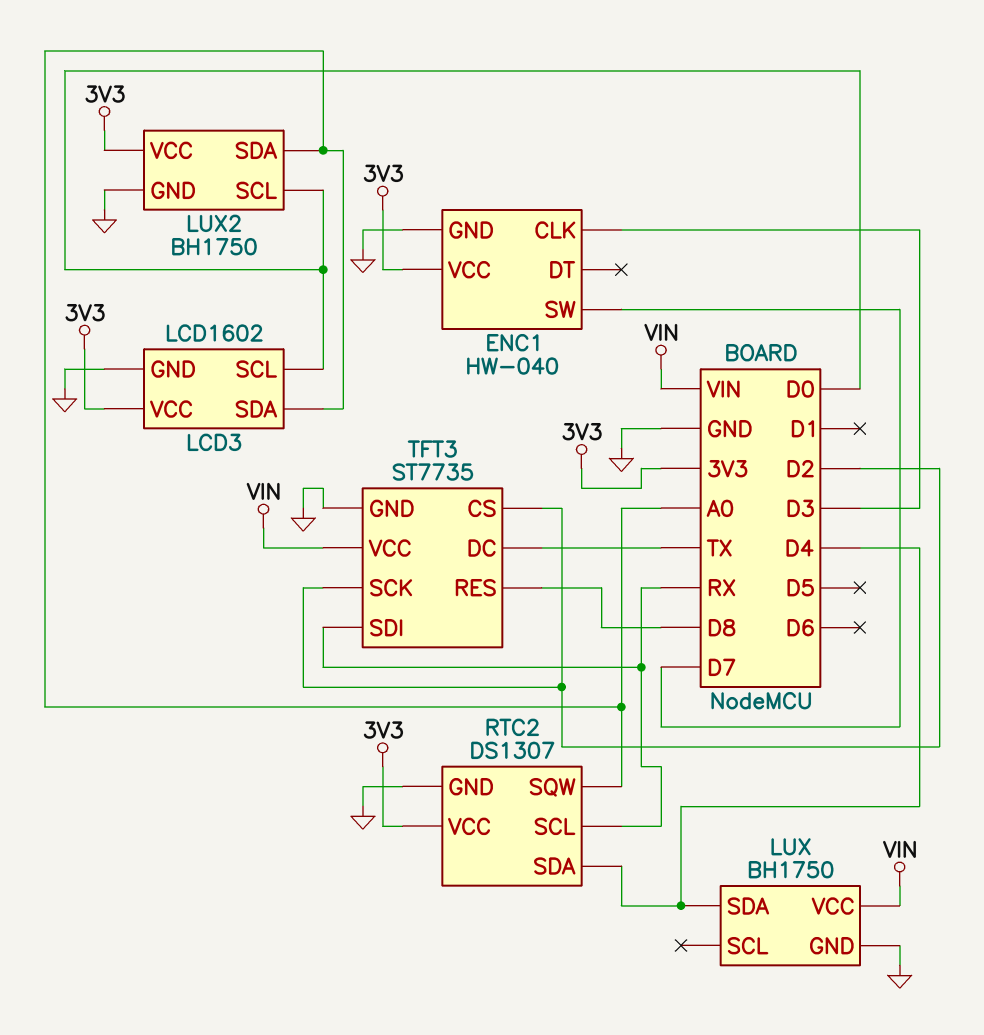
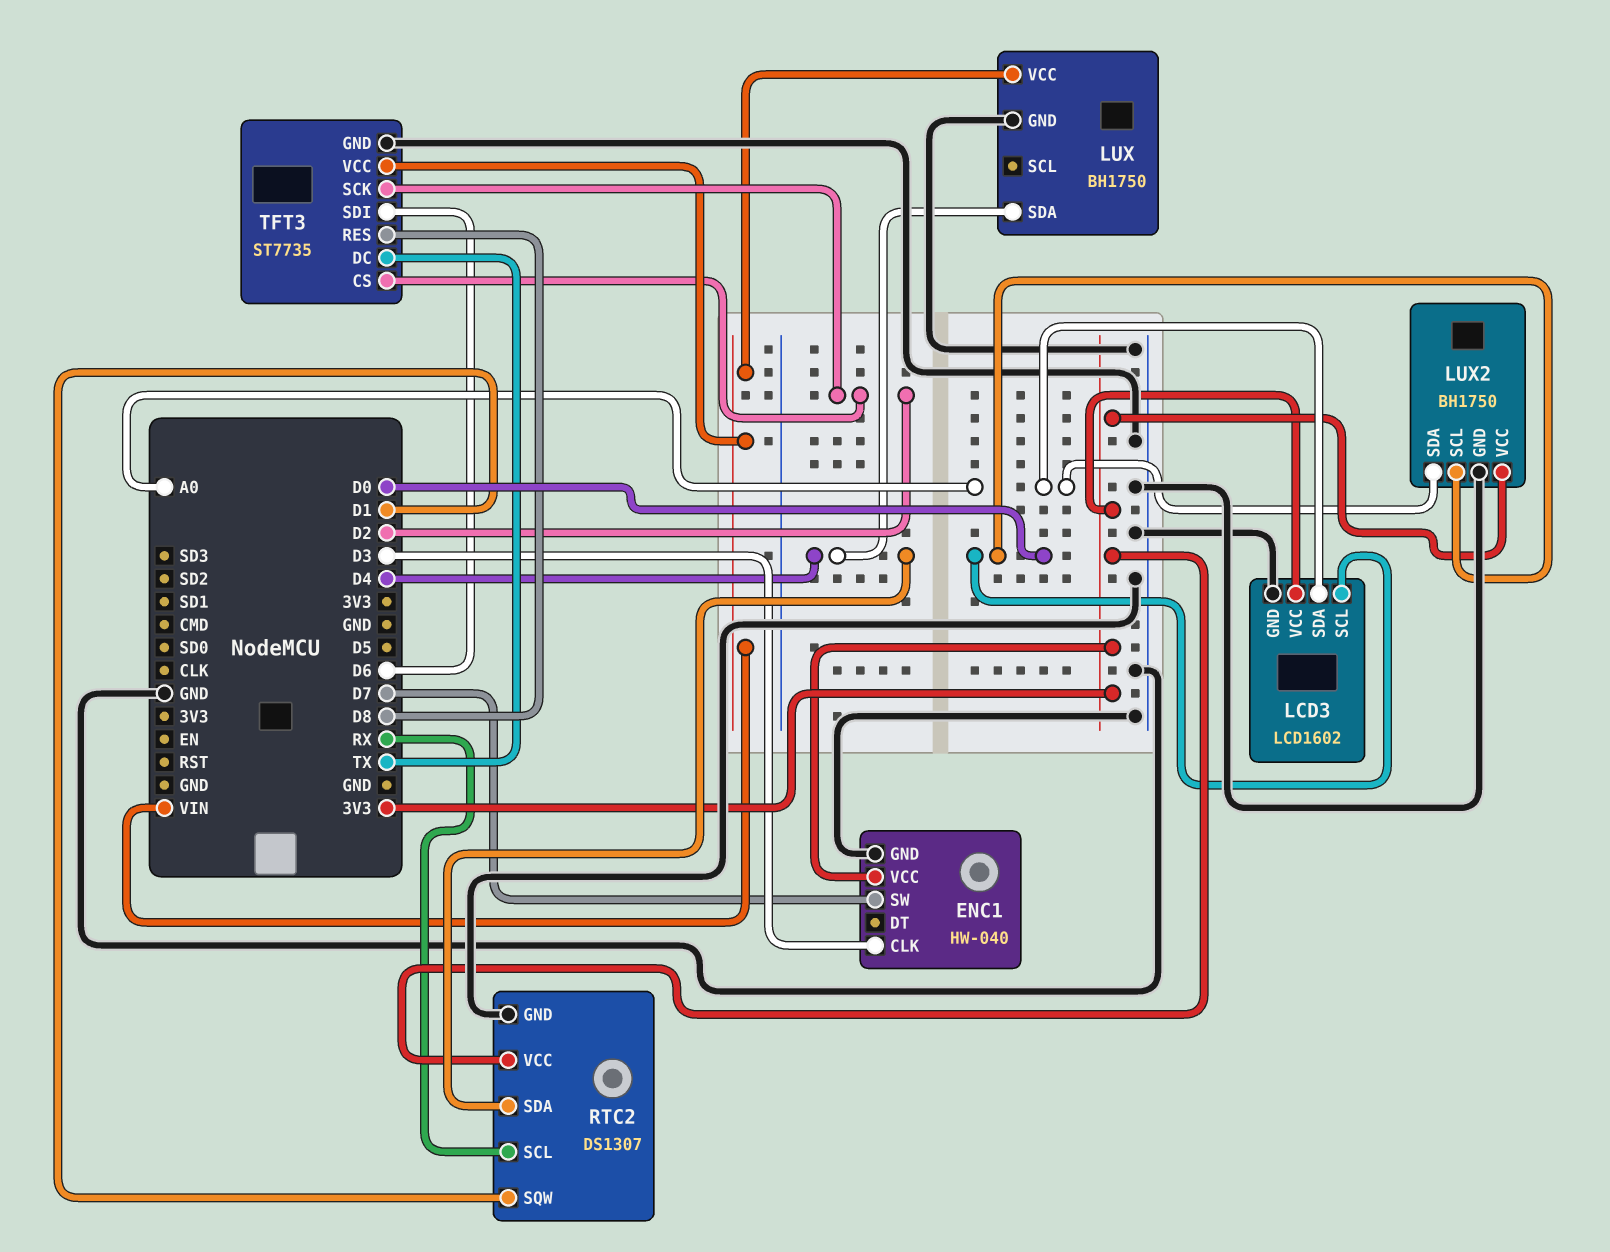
RTC2 pin SQW: A0 -> D1
TFT3 pin SDI: RX -> D6

